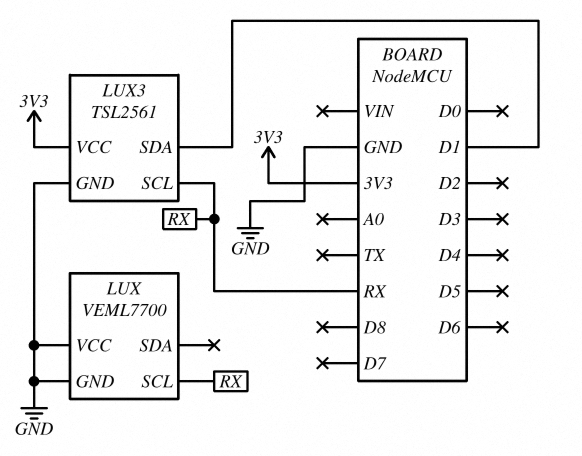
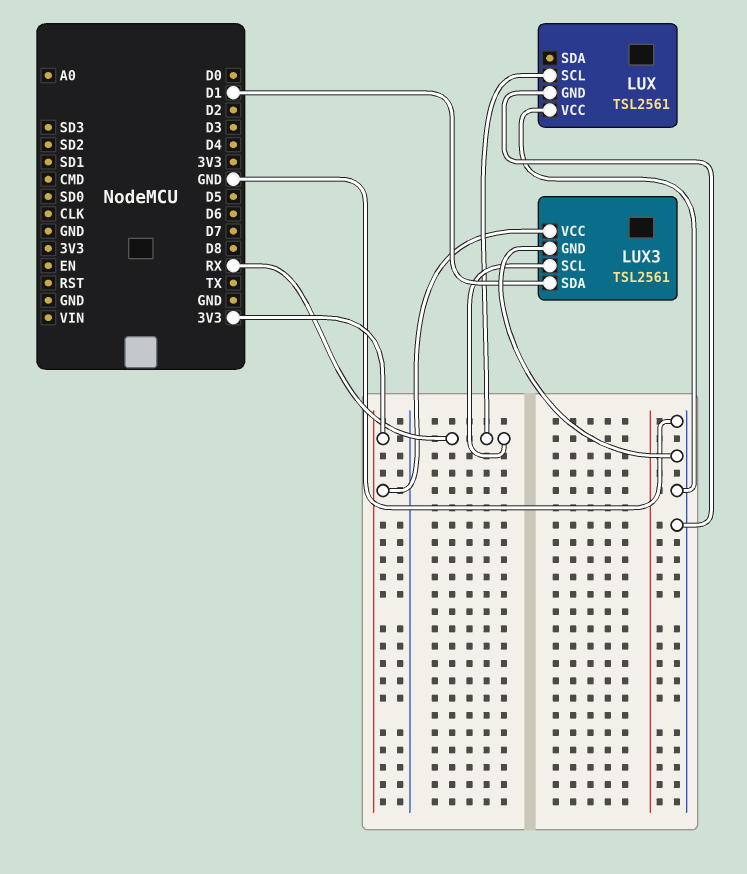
LUX: VEML7700 -> TSL2561

